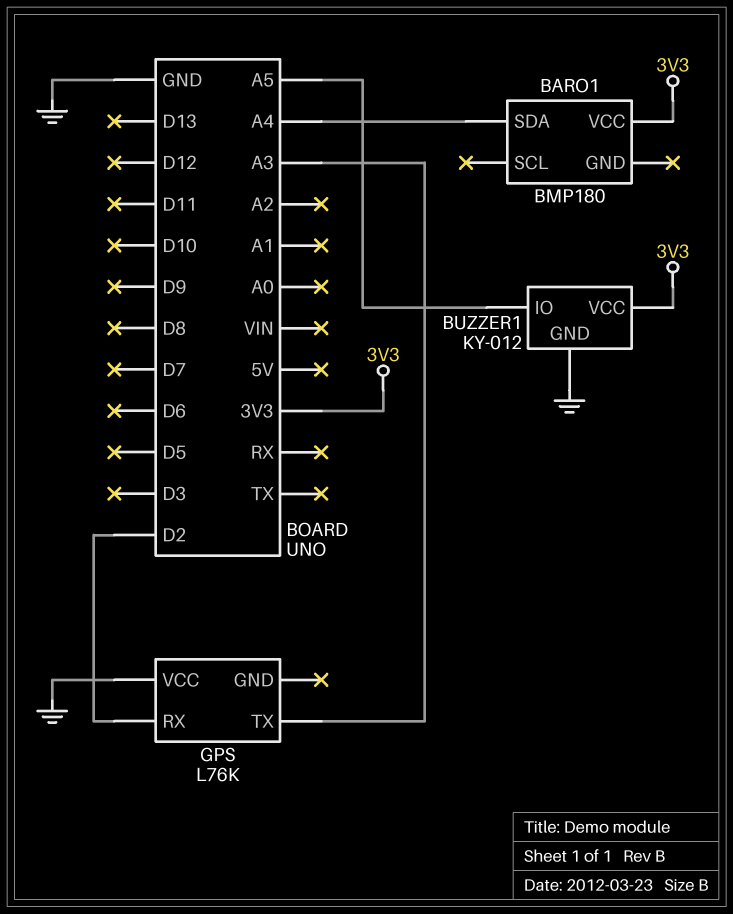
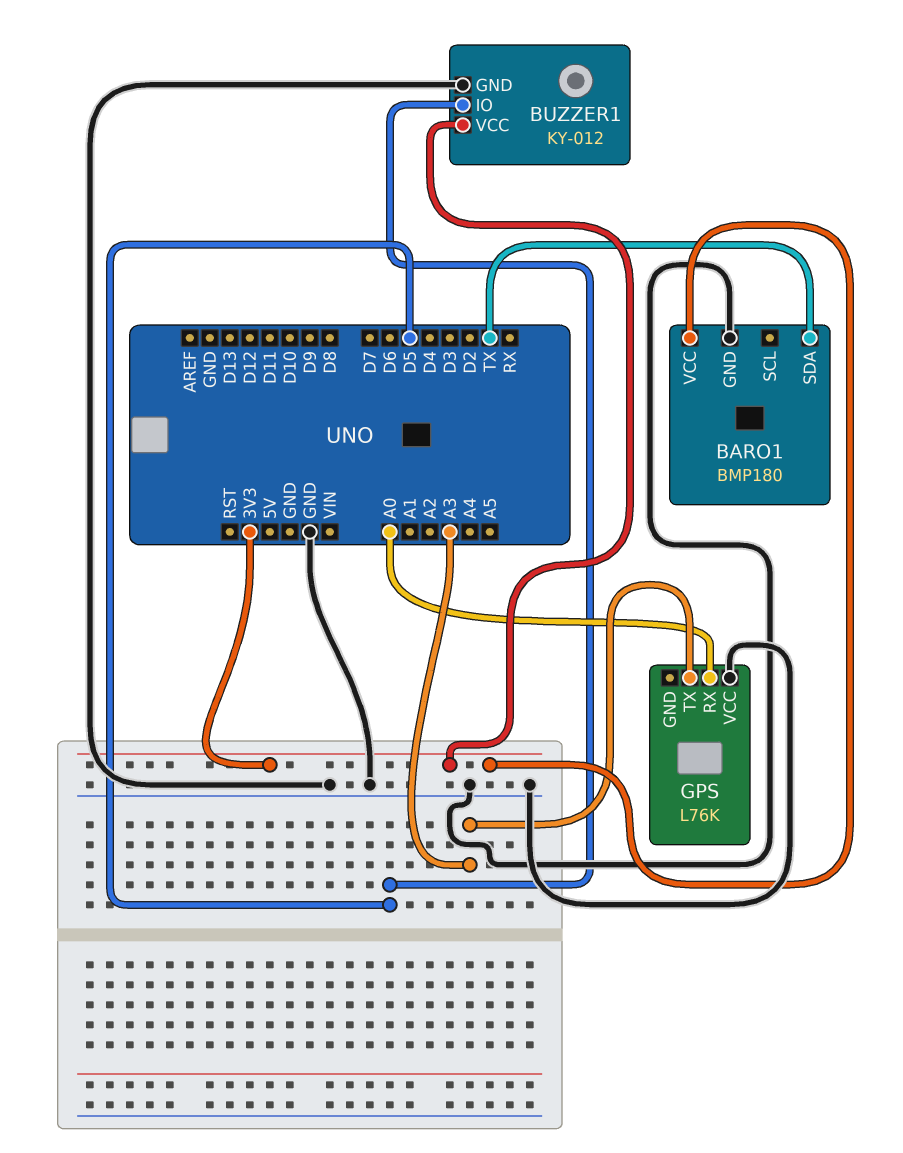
BARO1 pin GND: none -> GND
BARO1 pin SDA: A4 -> TX
BUZZER1 pin IO: A5 -> D5
GPS pin RX: D2 -> A0

